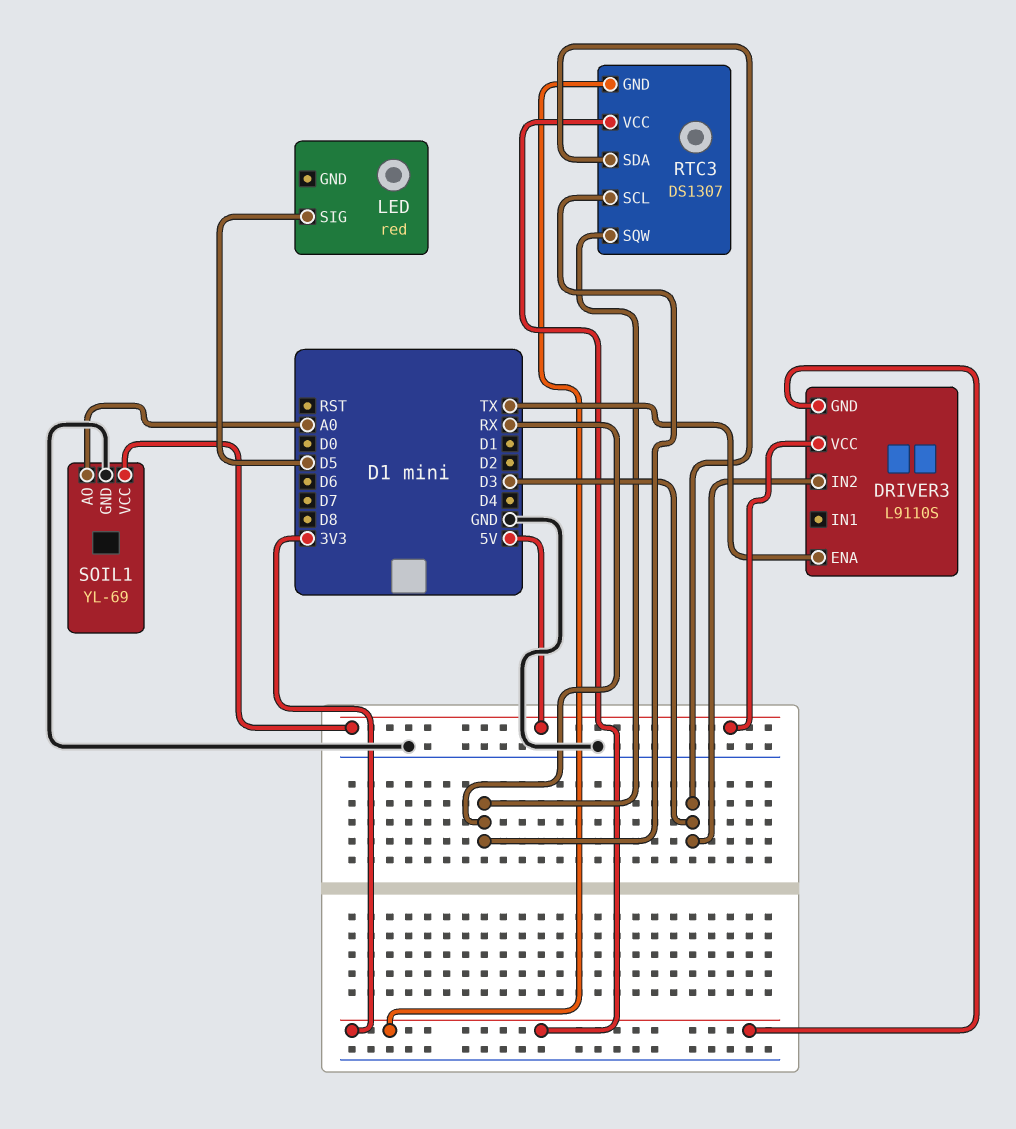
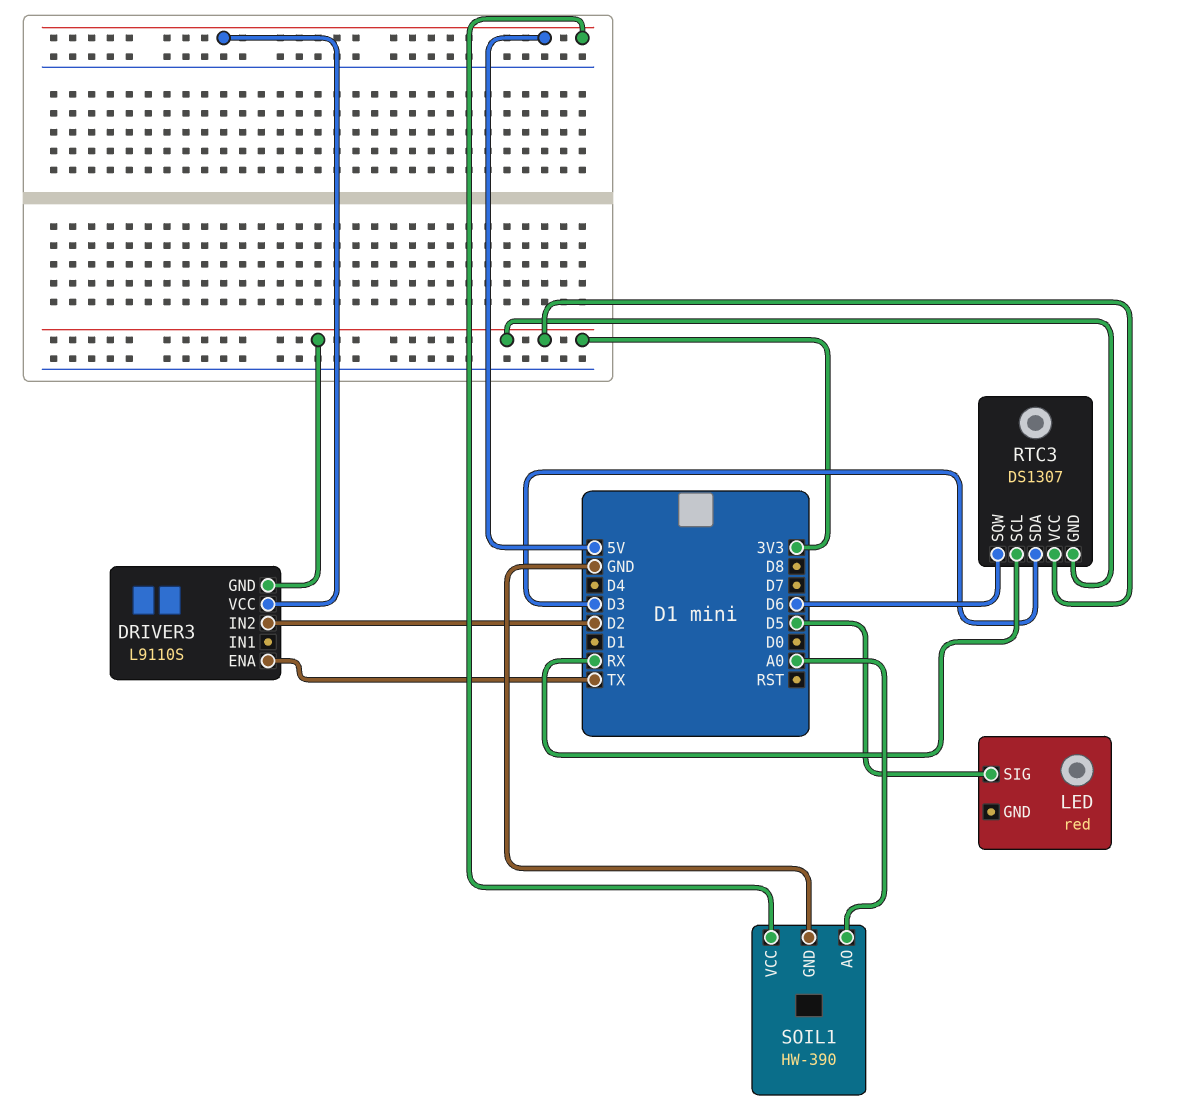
DRIVER3 pin IN2: D3 -> D2
RTC3 pin SQW: RX -> D6
SOIL1: YL-69 -> HW-390

